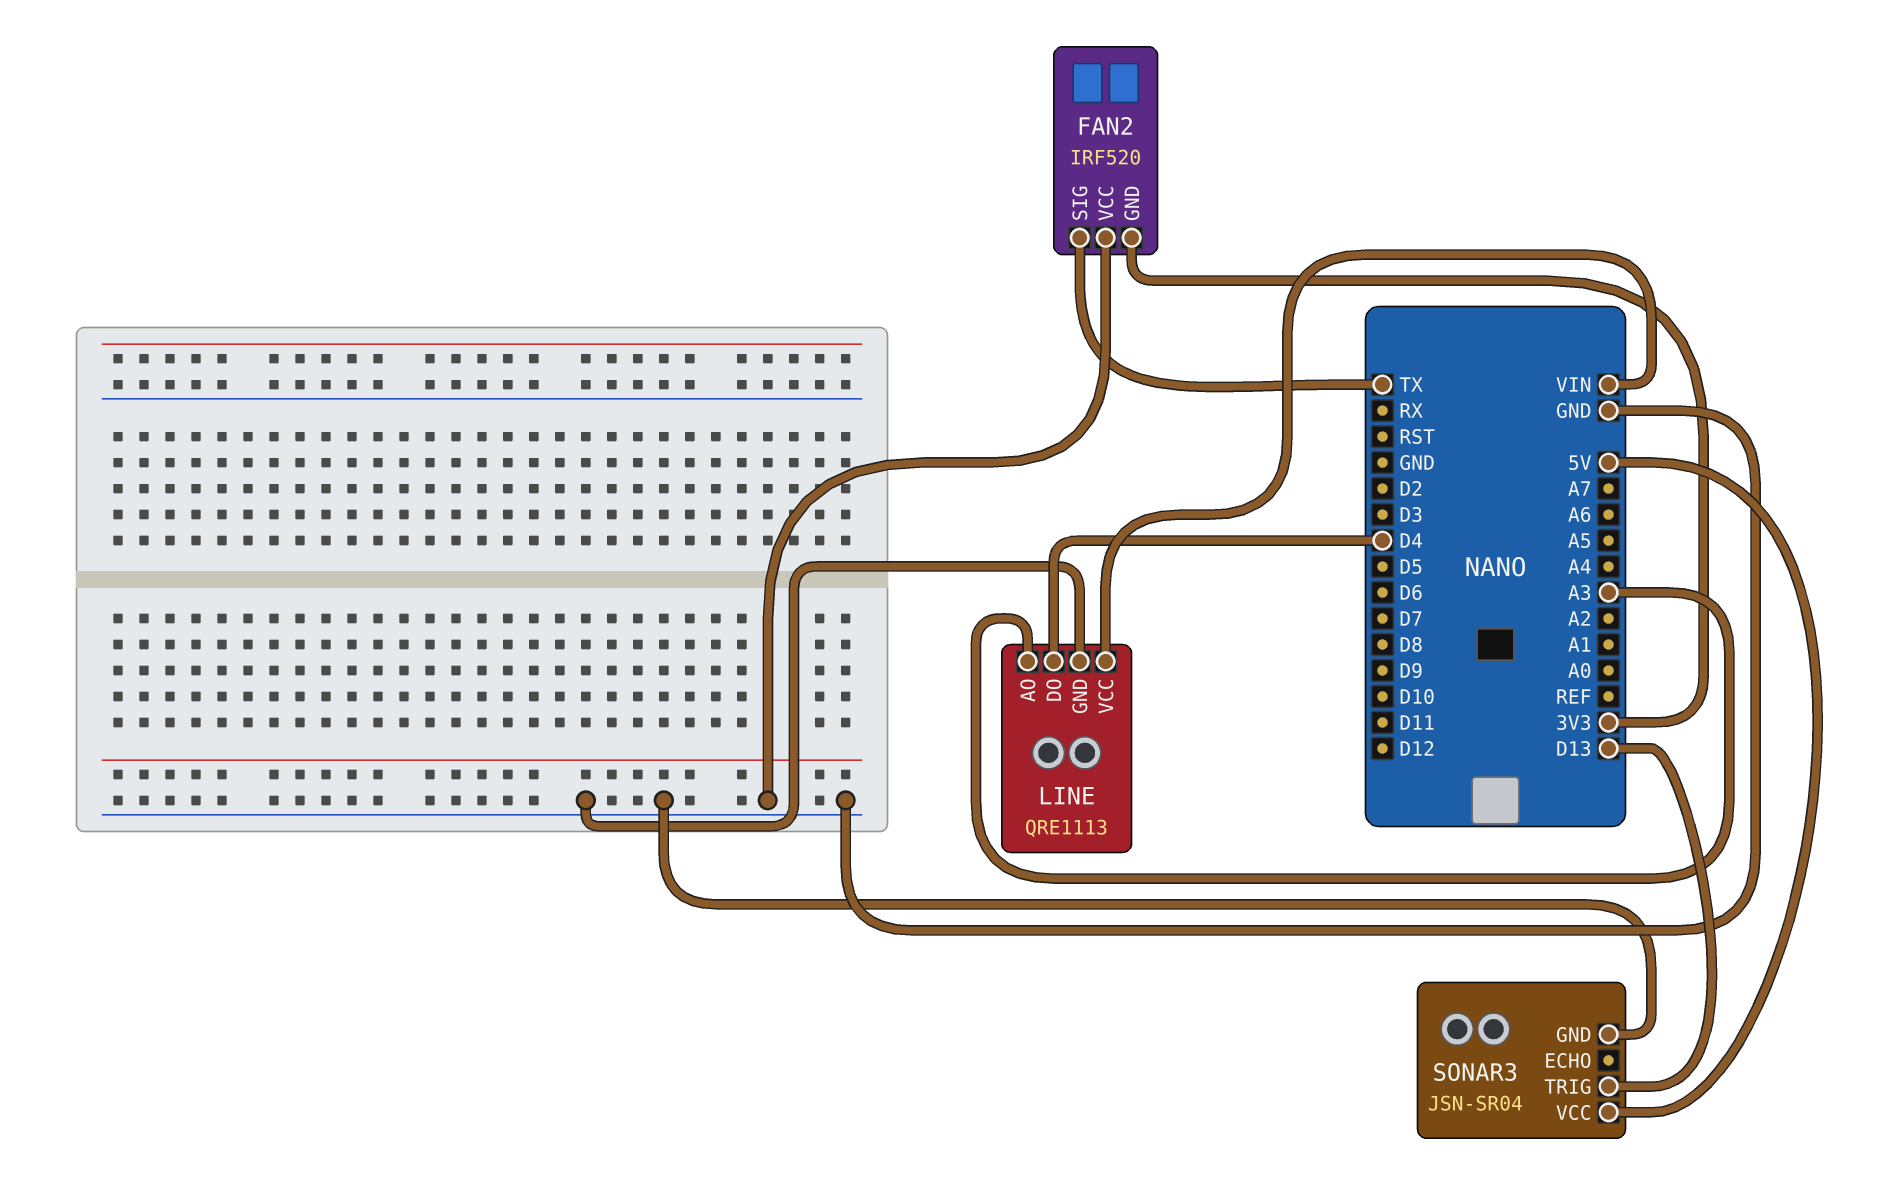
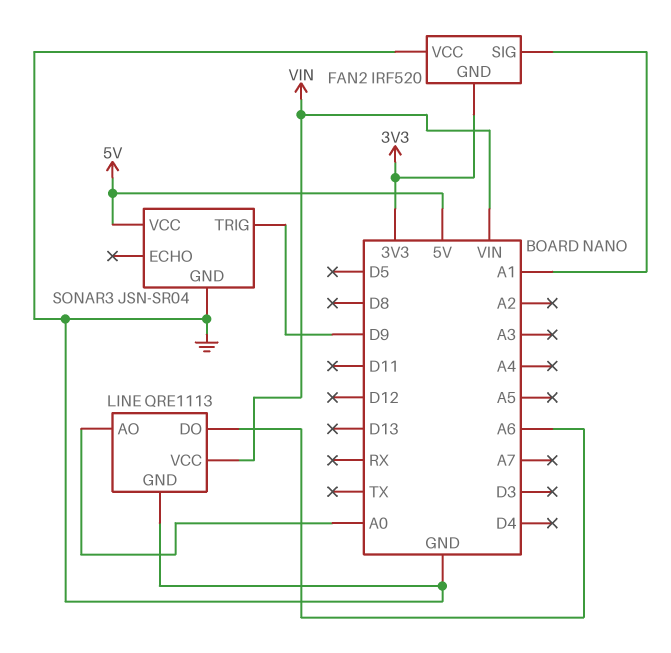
FAN2 pin SIG: TX -> A1
LINE pin AO: A3 -> A0
LINE pin DO: D4 -> A6
SONAR3 pin TRIG: D13 -> D9

